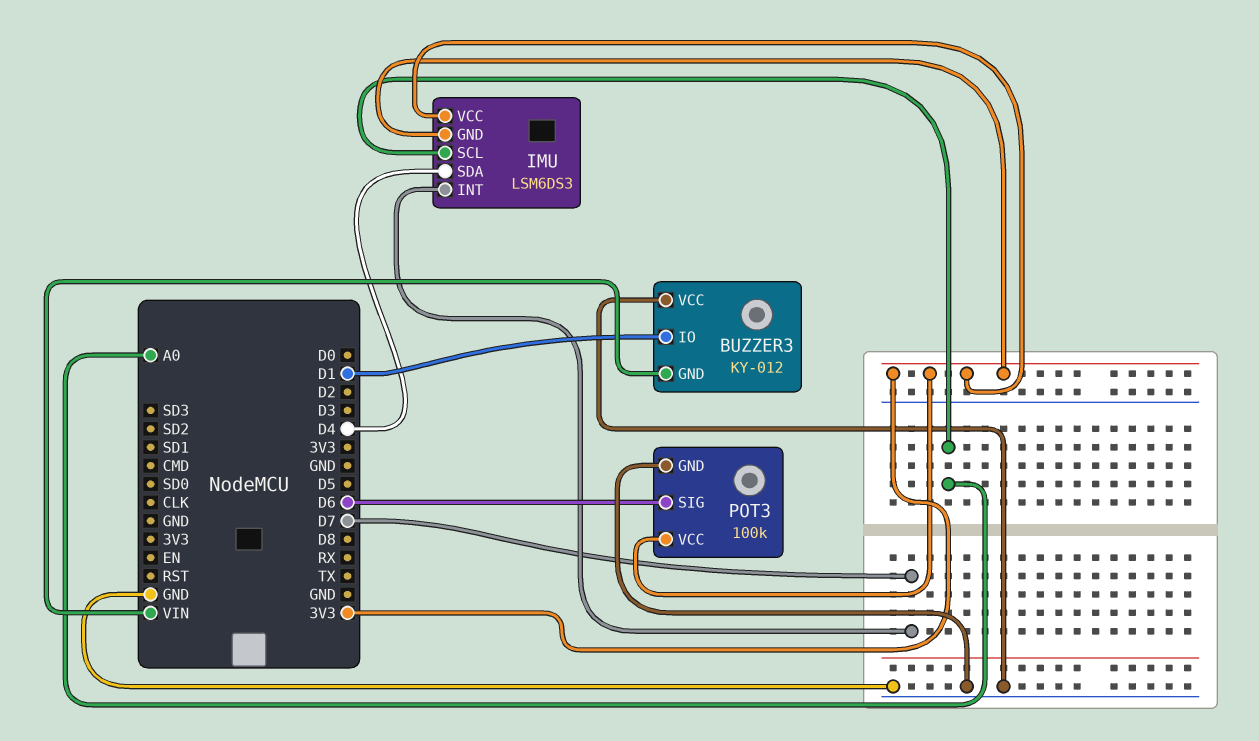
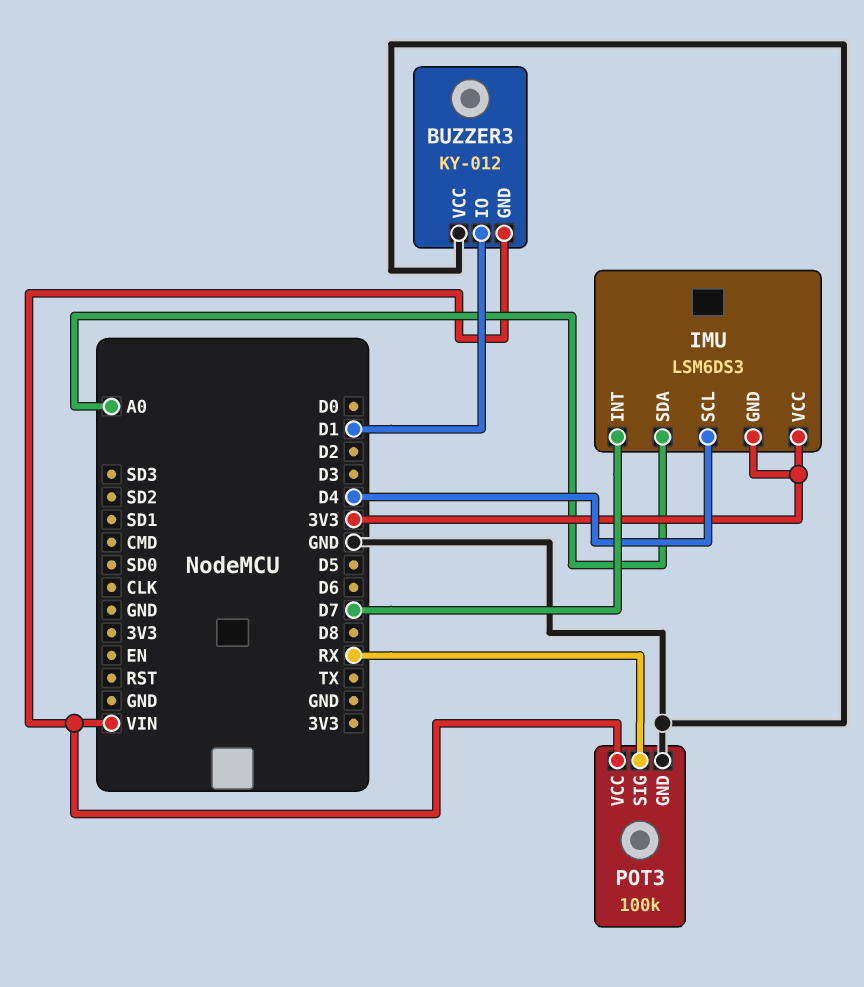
IMU pin SCL: A0 -> D4
IMU pin SDA: D4 -> A0
POT3 pin SIG: D6 -> RX
POT3 pin VCC: 3V3 -> VIN

